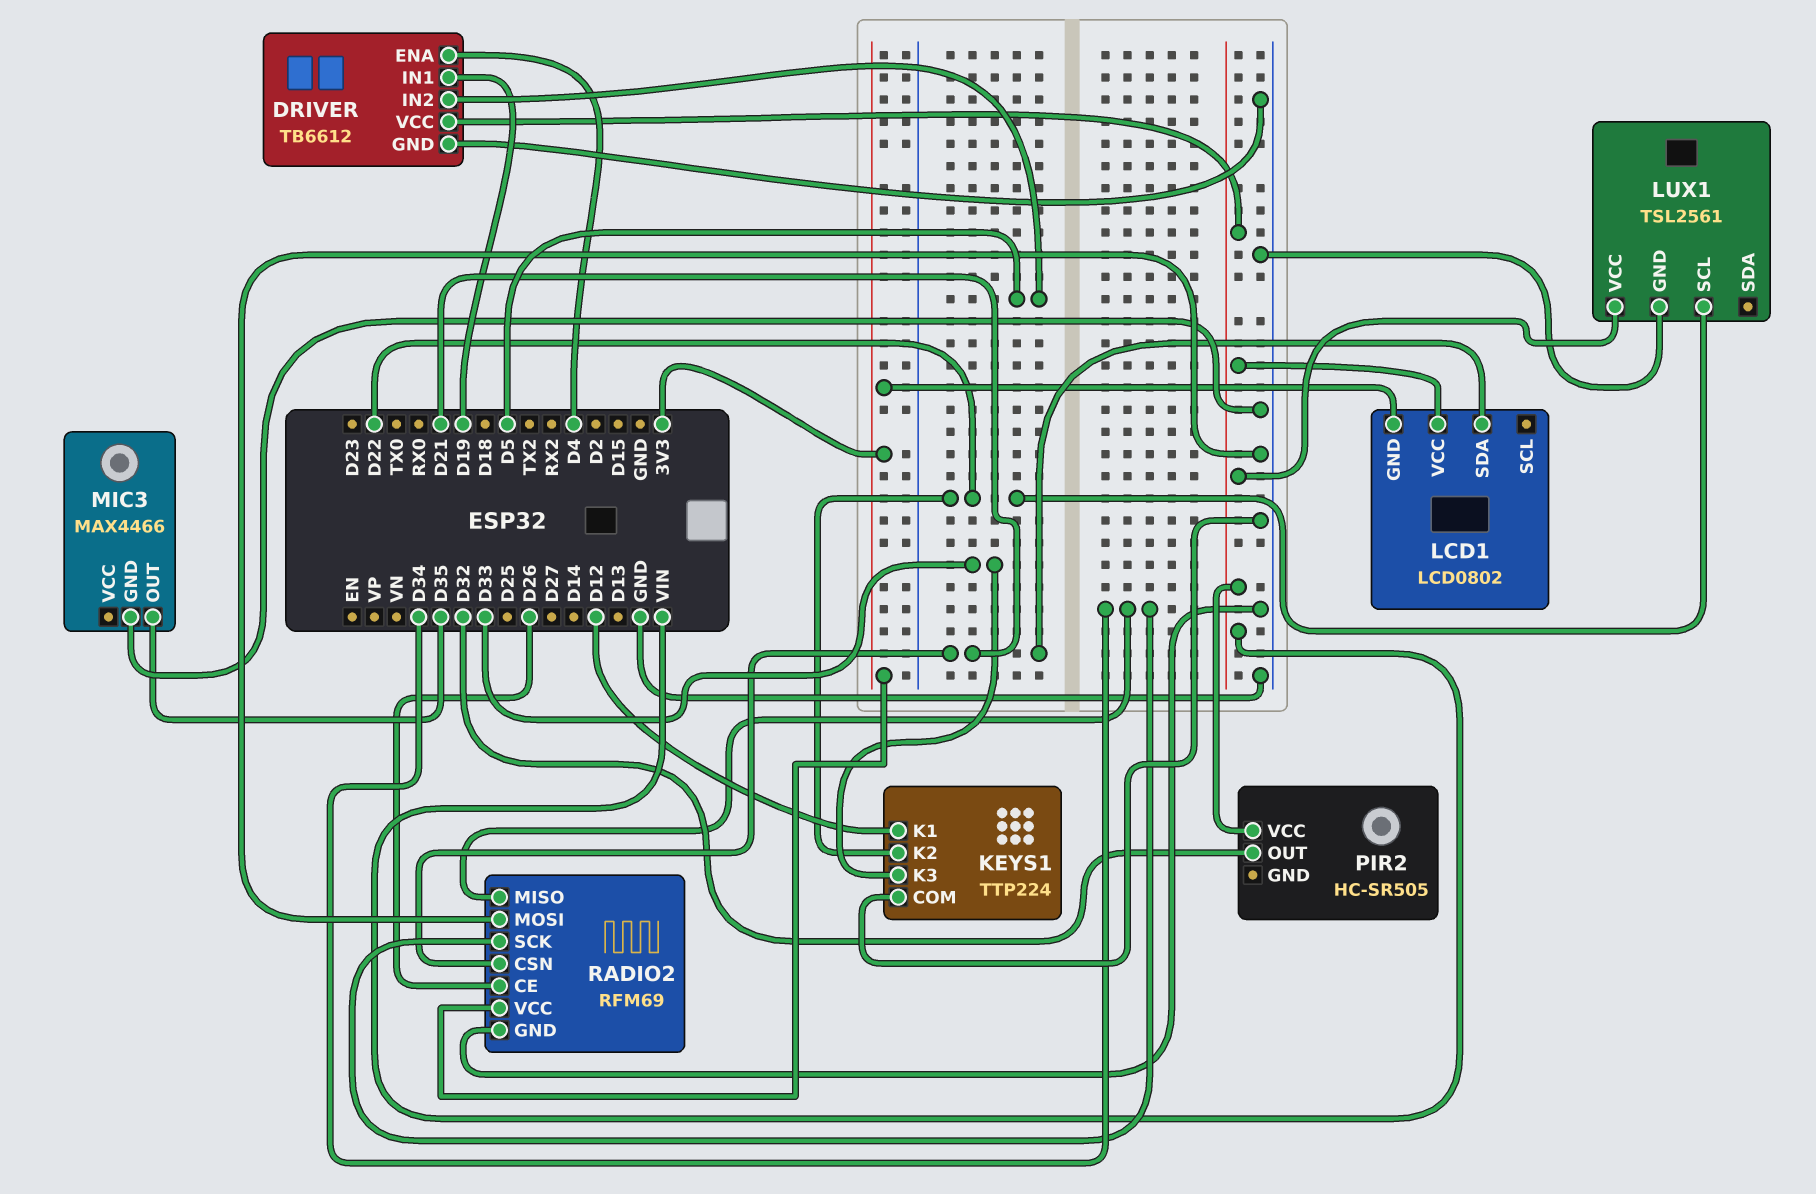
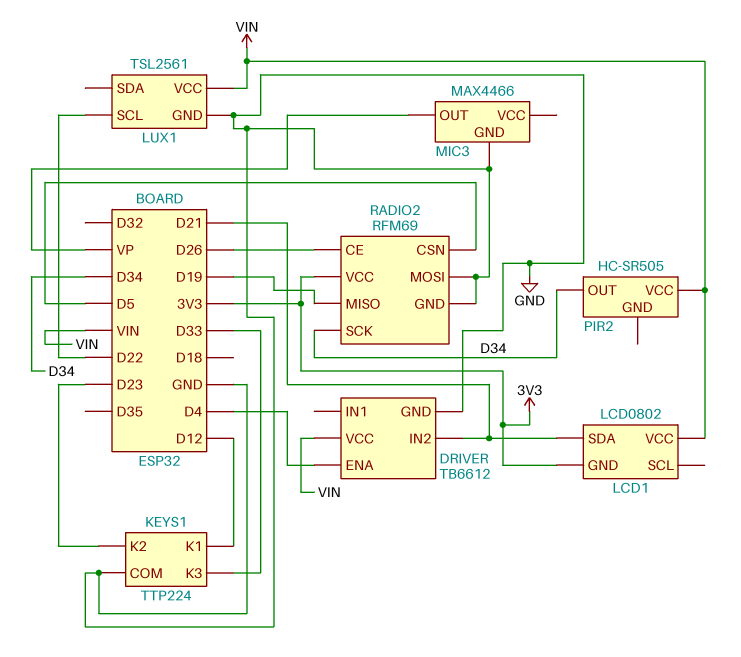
DRIVER pin IN1: D19 -> none
DRIVER pin IN2: D5 -> D21
KEYS1 pin K2: D22 -> D23
MIC3 pin OUT: D35 -> VP
PIR2 pin OUT: D32 -> D34
RADIO2 pin CSN: D21 -> D5
RADIO2 pin MISO: D34 -> D19

